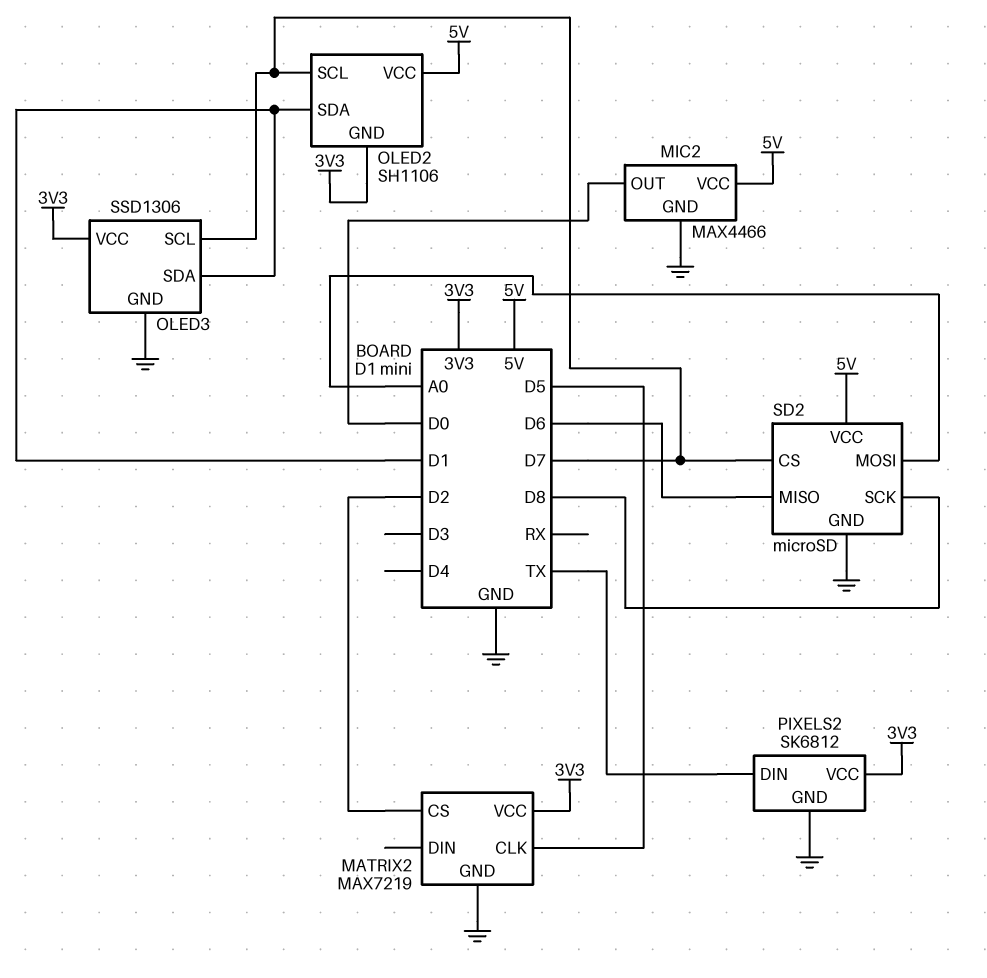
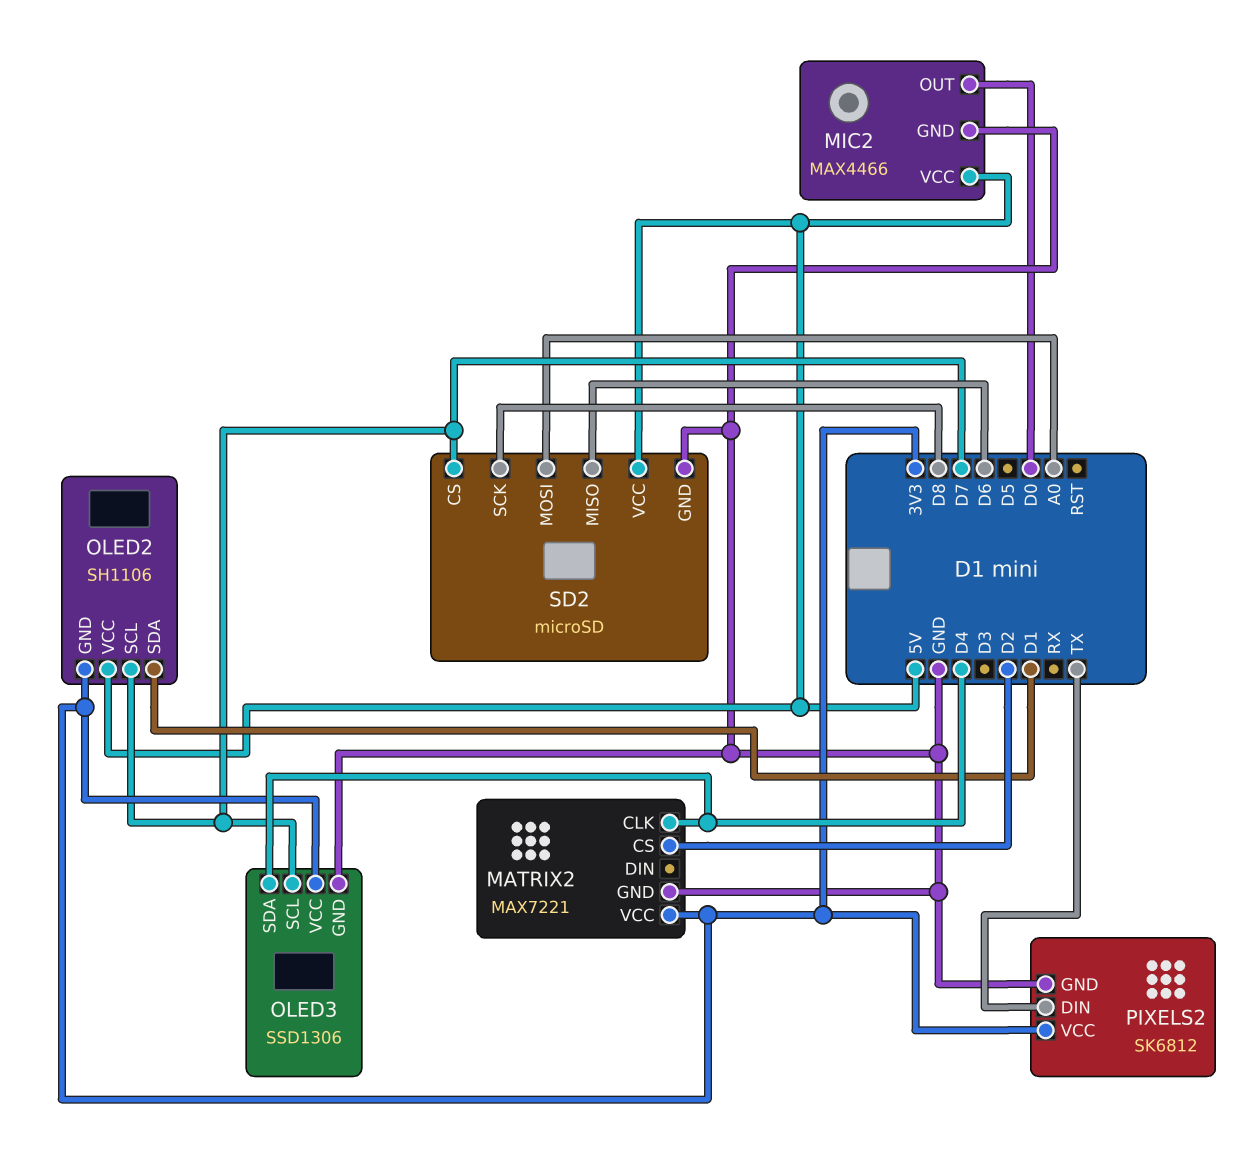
MATRIX2: MAX7219 -> MAX7221
MATRIX2 pin CLK: D5 -> D4
OLED3 pin SDA: D1 -> D4

